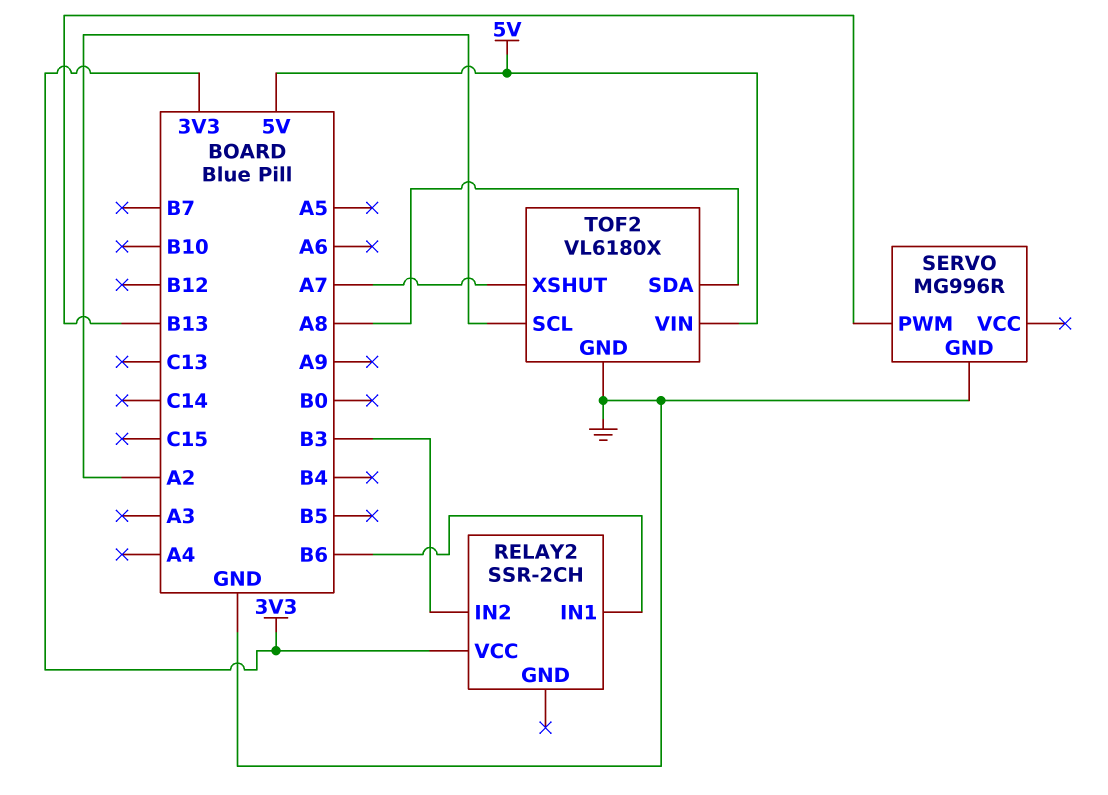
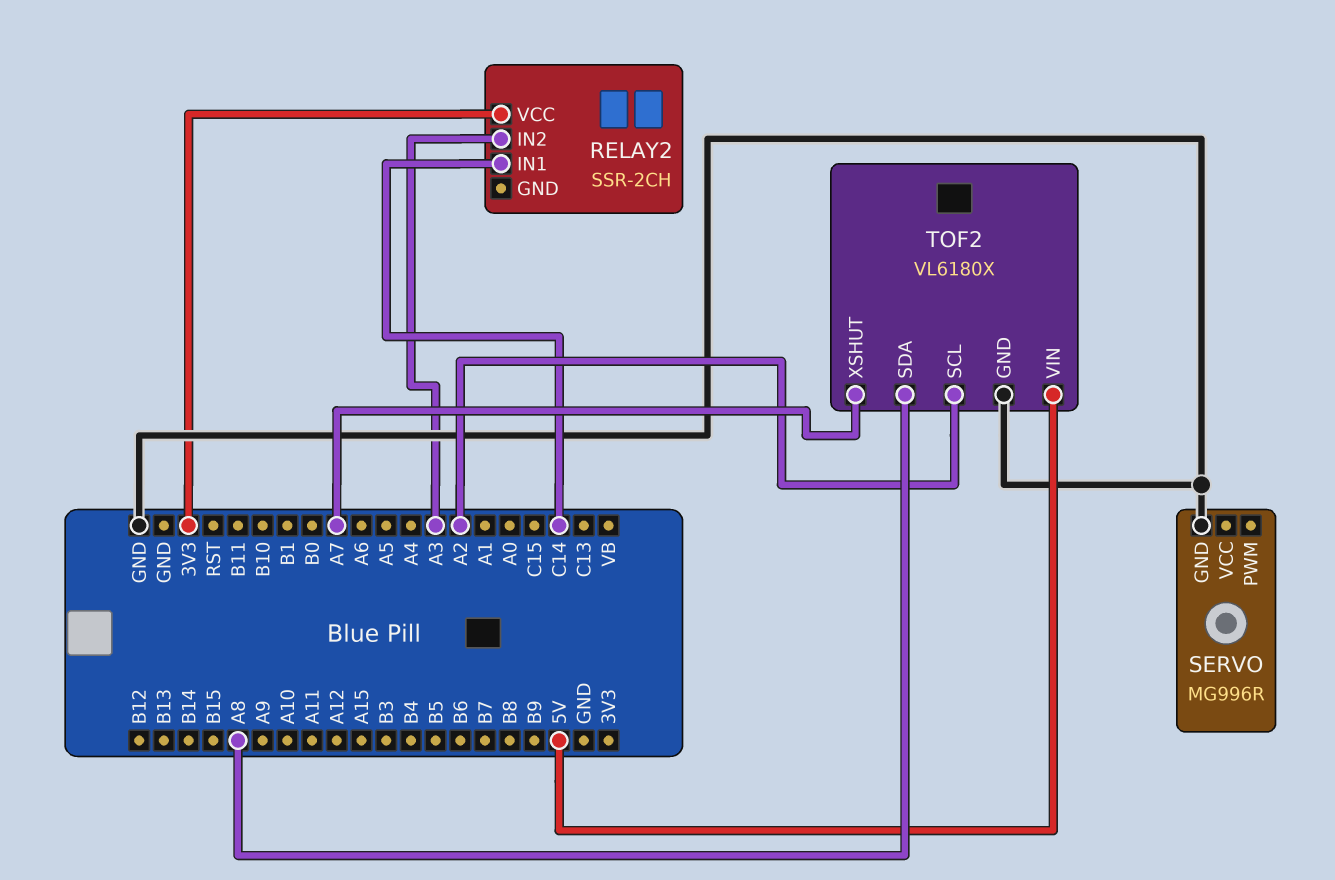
RELAY2 pin IN1: B6 -> C14
RELAY2 pin IN2: B3 -> A3
SERVO pin PWM: B13 -> none

